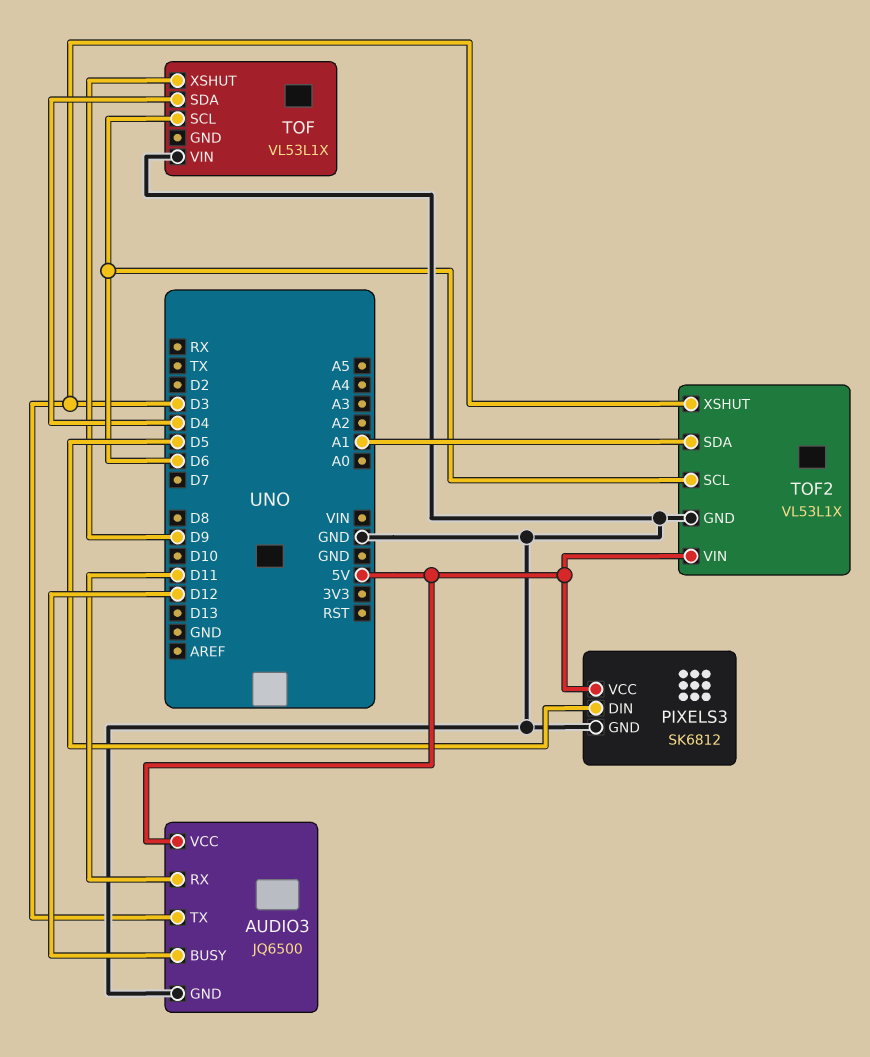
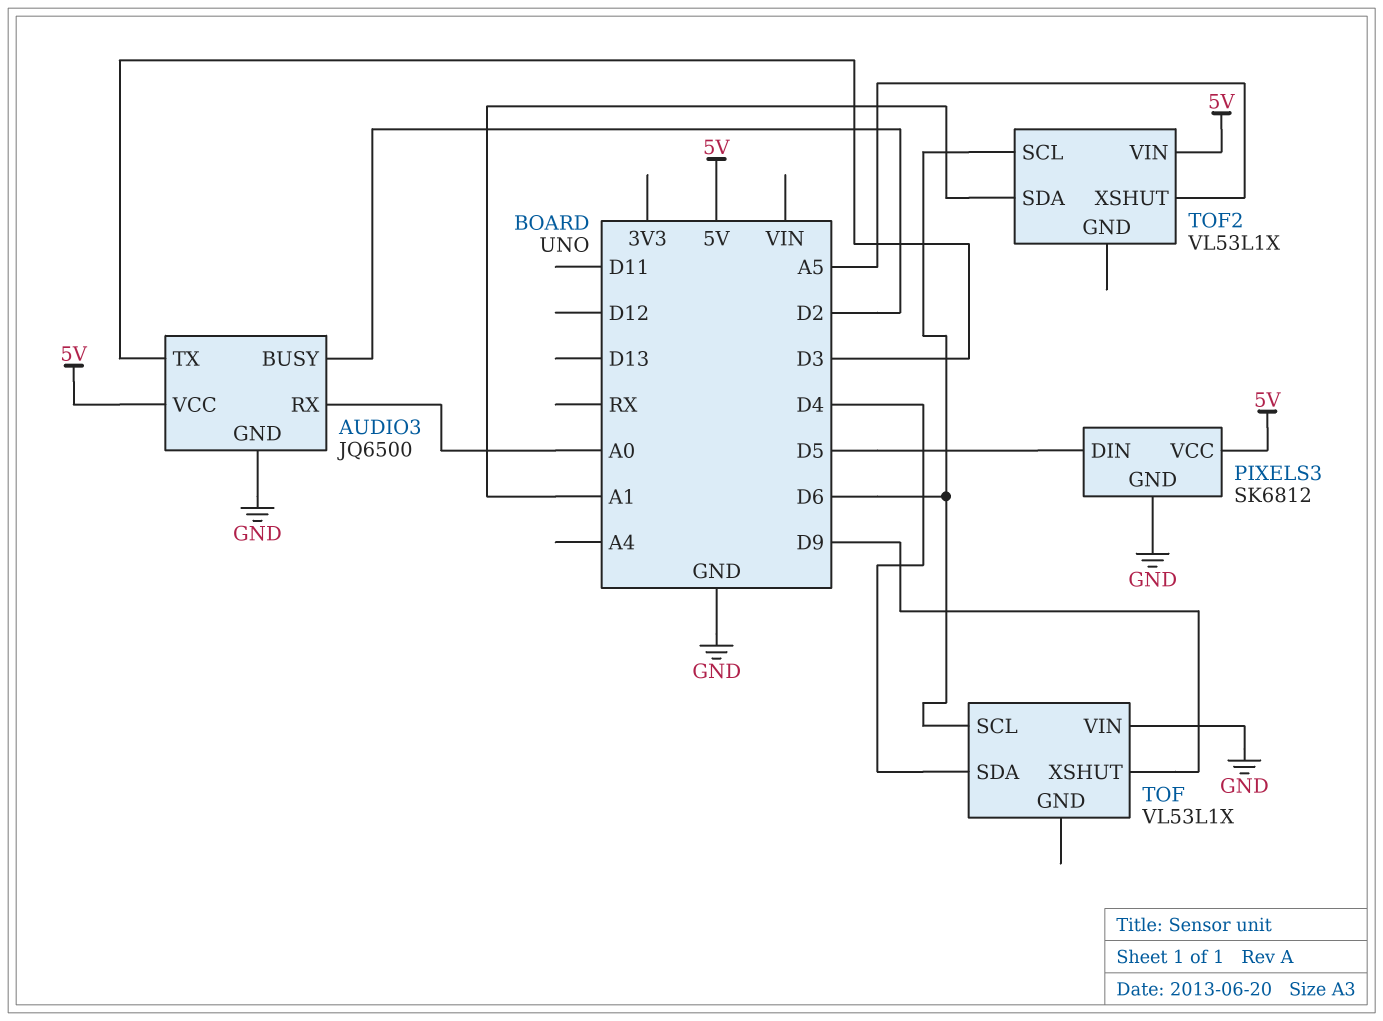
AUDIO3 pin BUSY: D12 -> D2
AUDIO3 pin RX: D11 -> A0
TOF2 pin GND: GND -> none
TOF2 pin XSHUT: D3 -> A5

